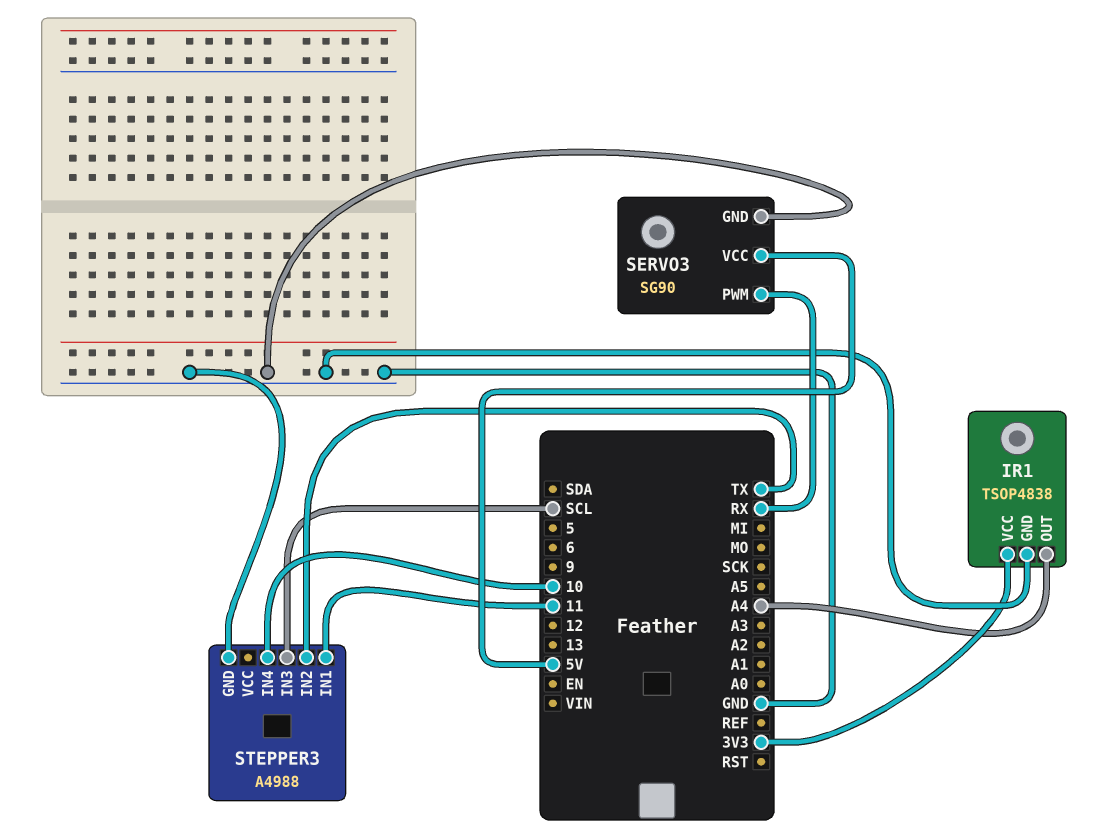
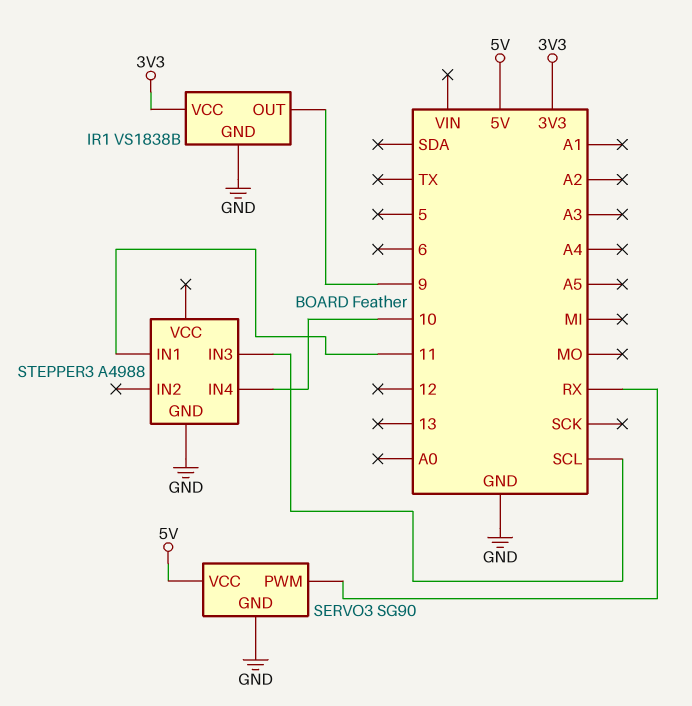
IR1: TSOP4838 -> VS1838B
IR1 pin OUT: A4 -> 9
STEPPER3 pin IN2: TX -> none

